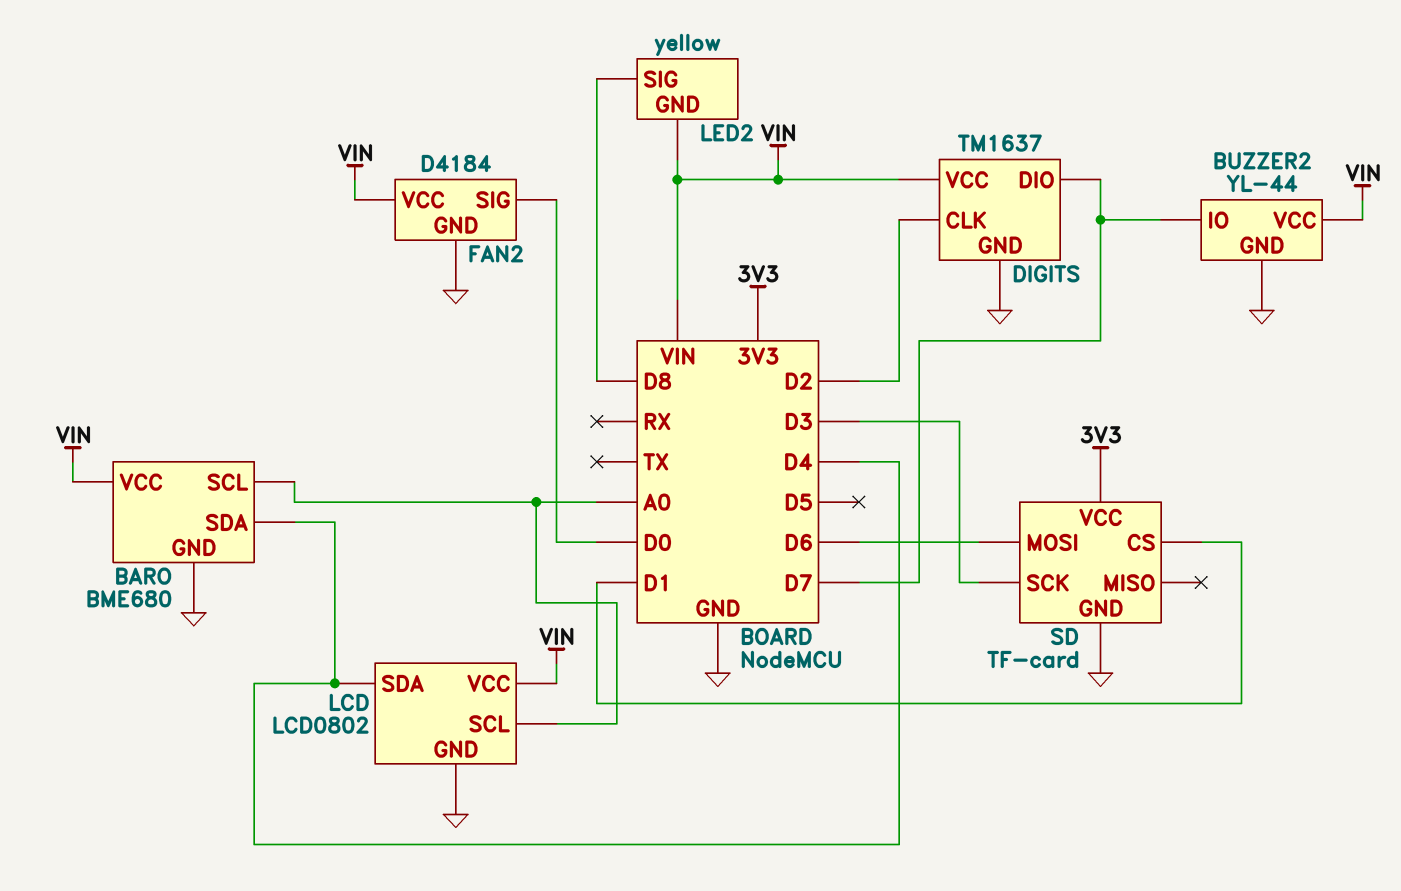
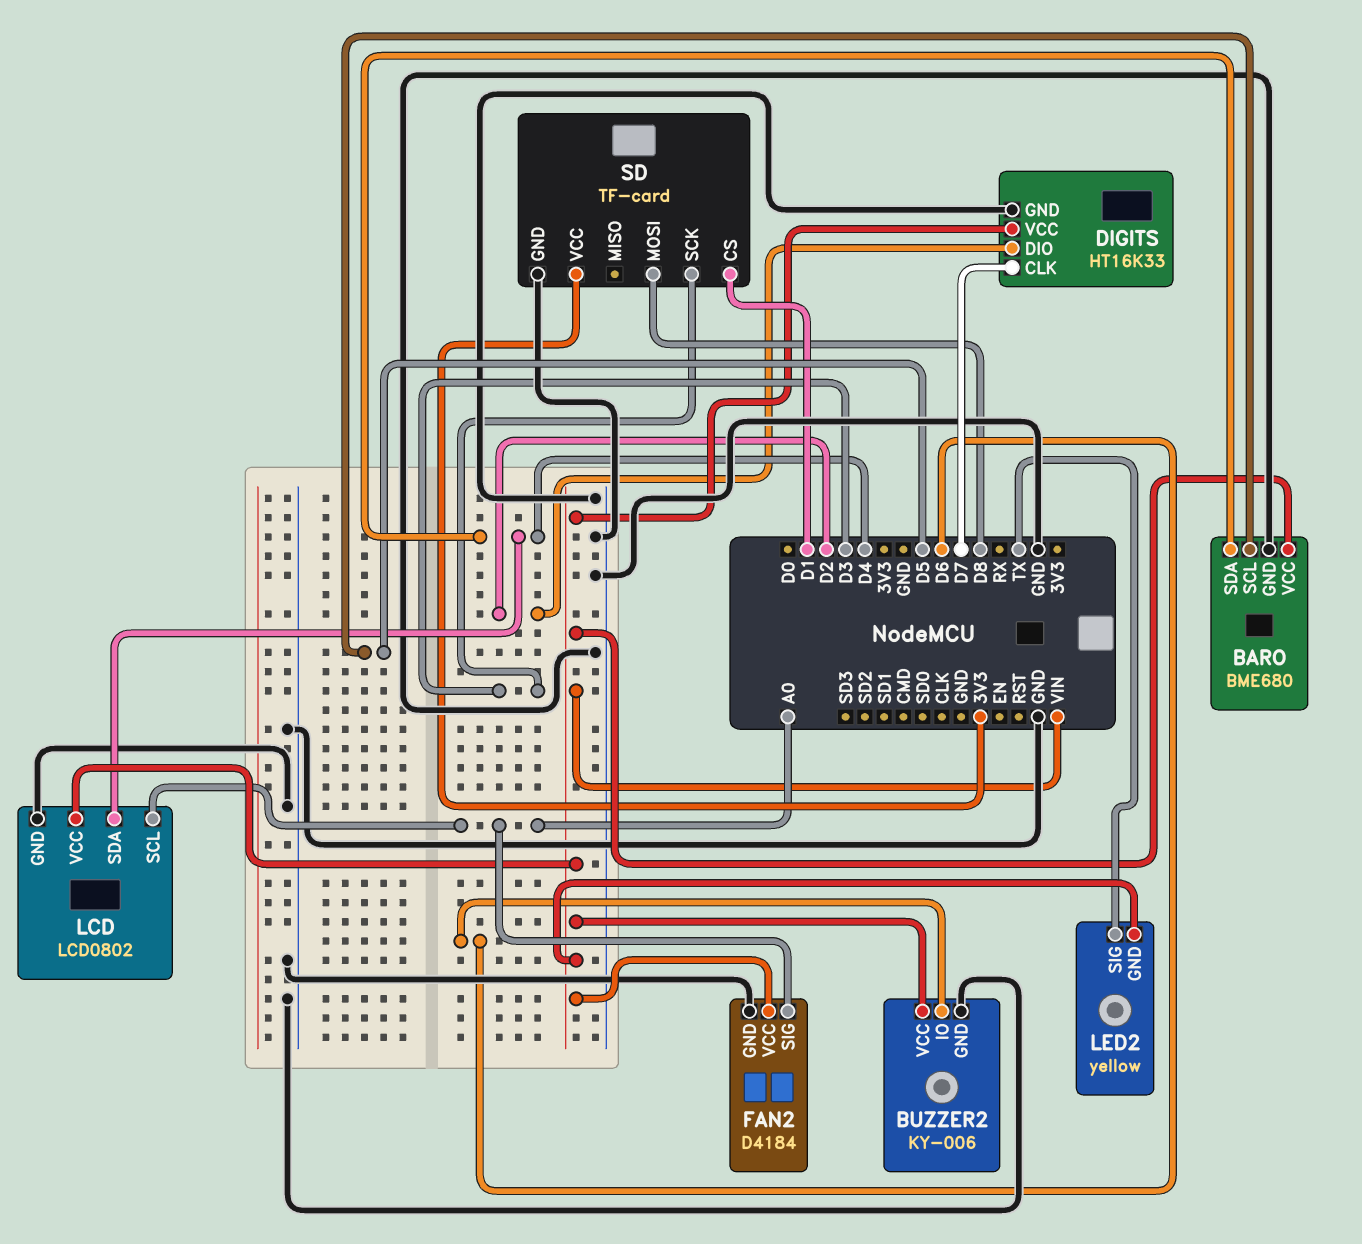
BARO pin SCL: A0 -> D5
BUZZER2: YL-44 -> KY-006
BUZZER2 pin IO: D7 -> D6
DIGITS: TM1637 -> HT16K33
DIGITS pin CLK: D2 -> D7
DIGITS pin DIO: D7 -> D2
FAN2 pin SIG: D0 -> A0
LED2 pin SIG: D8 -> TX
SD pin MOSI: D6 -> D8

